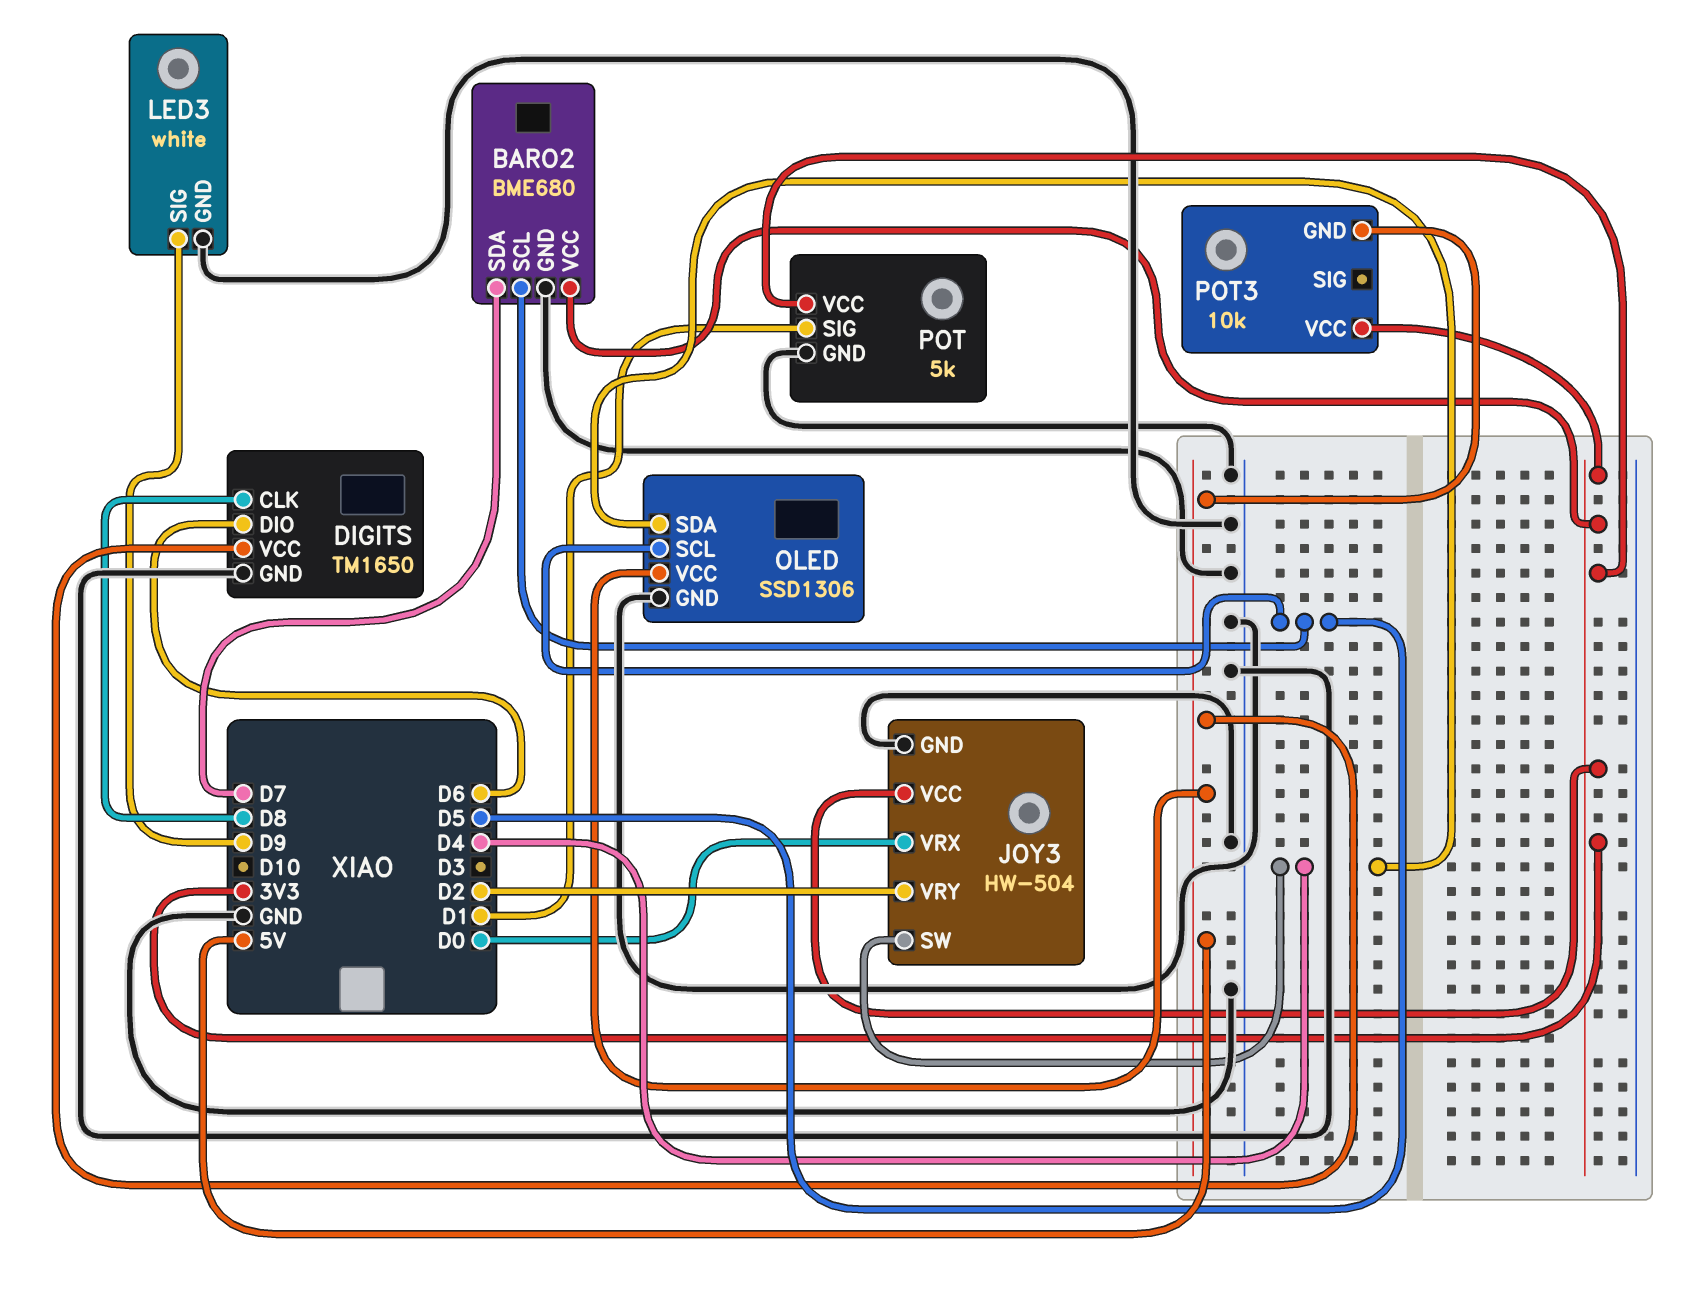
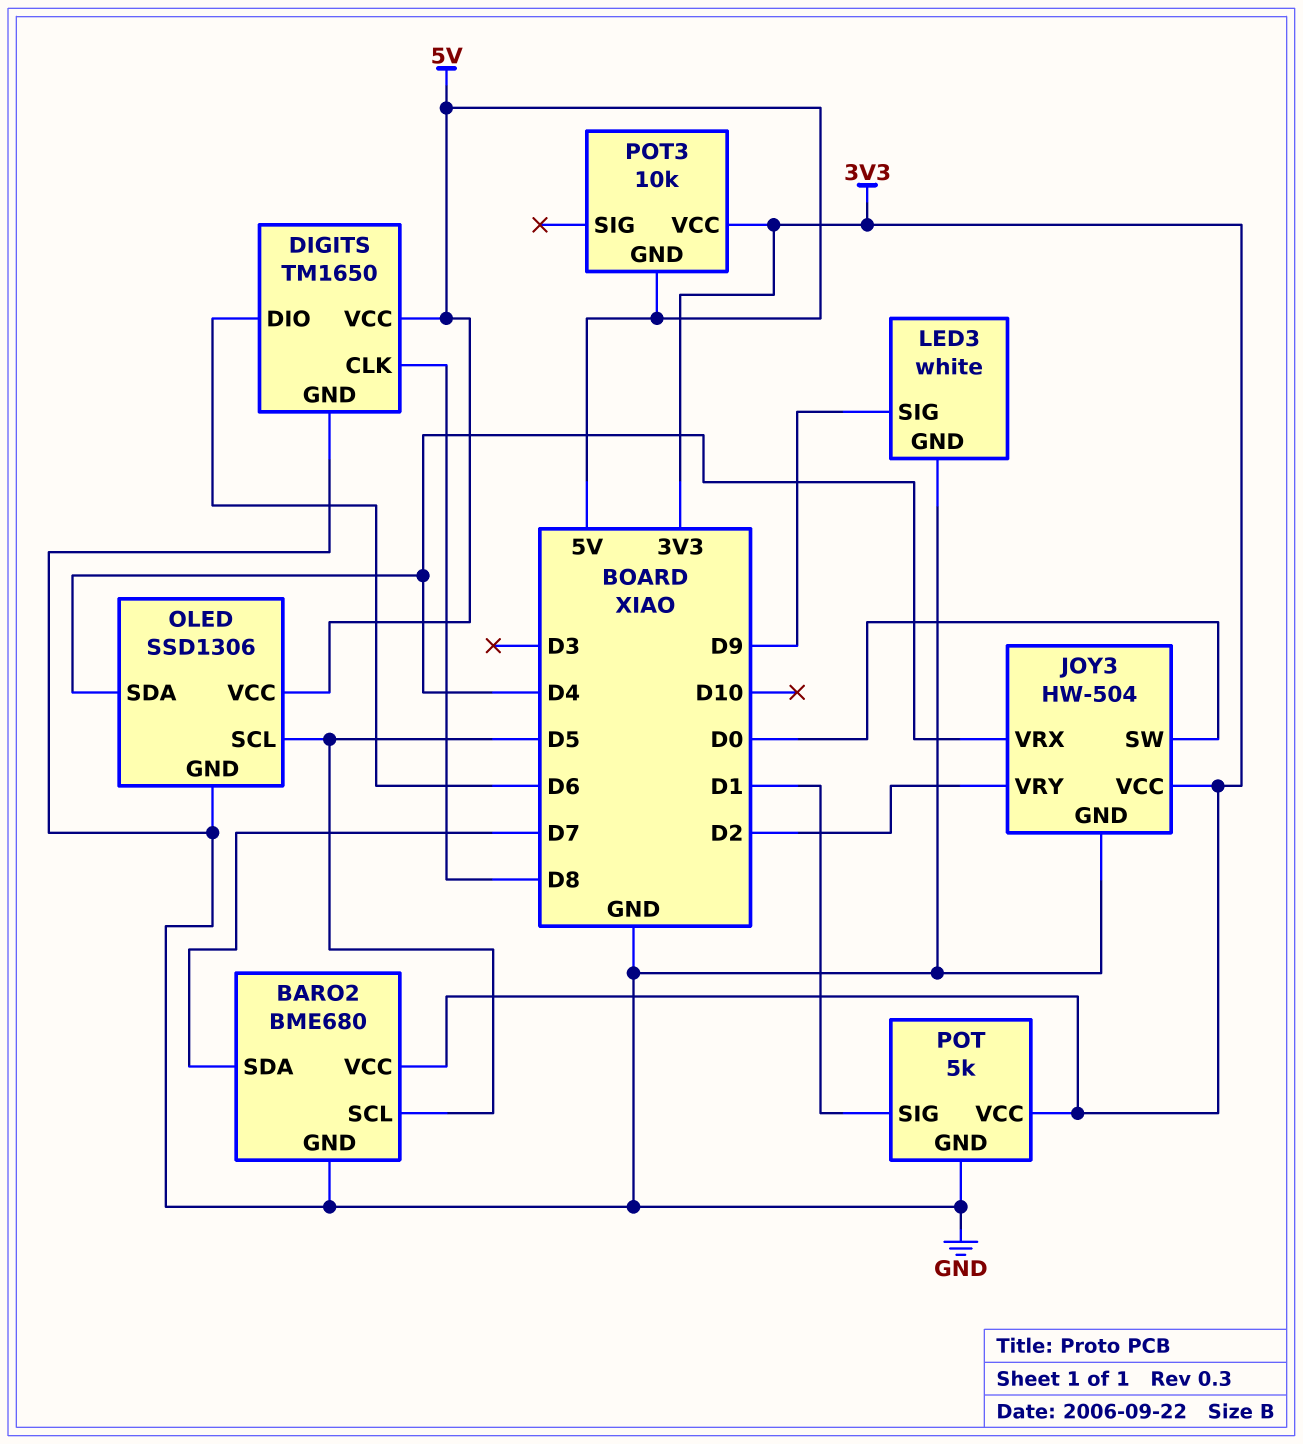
JOY3 pin SW: D4 -> D0
JOY3 pin VRX: D0 -> D4

